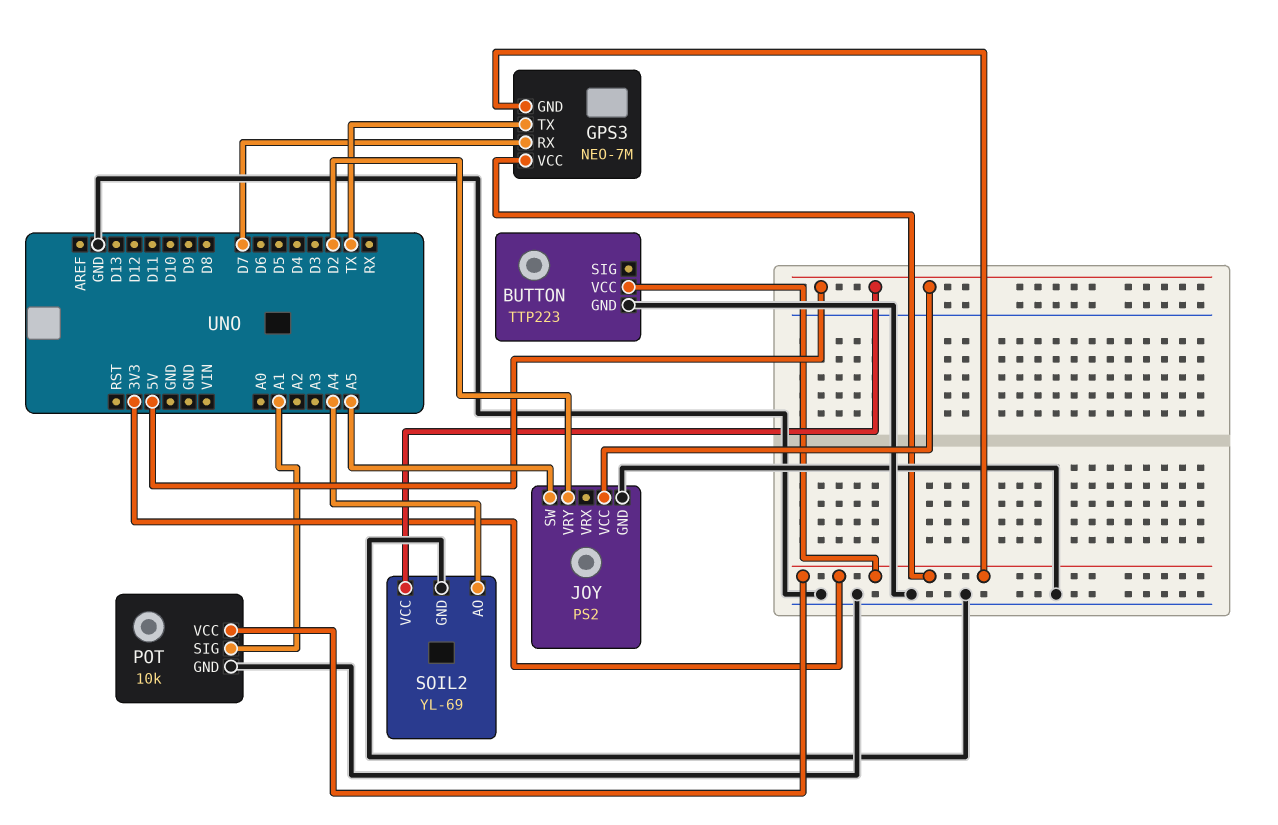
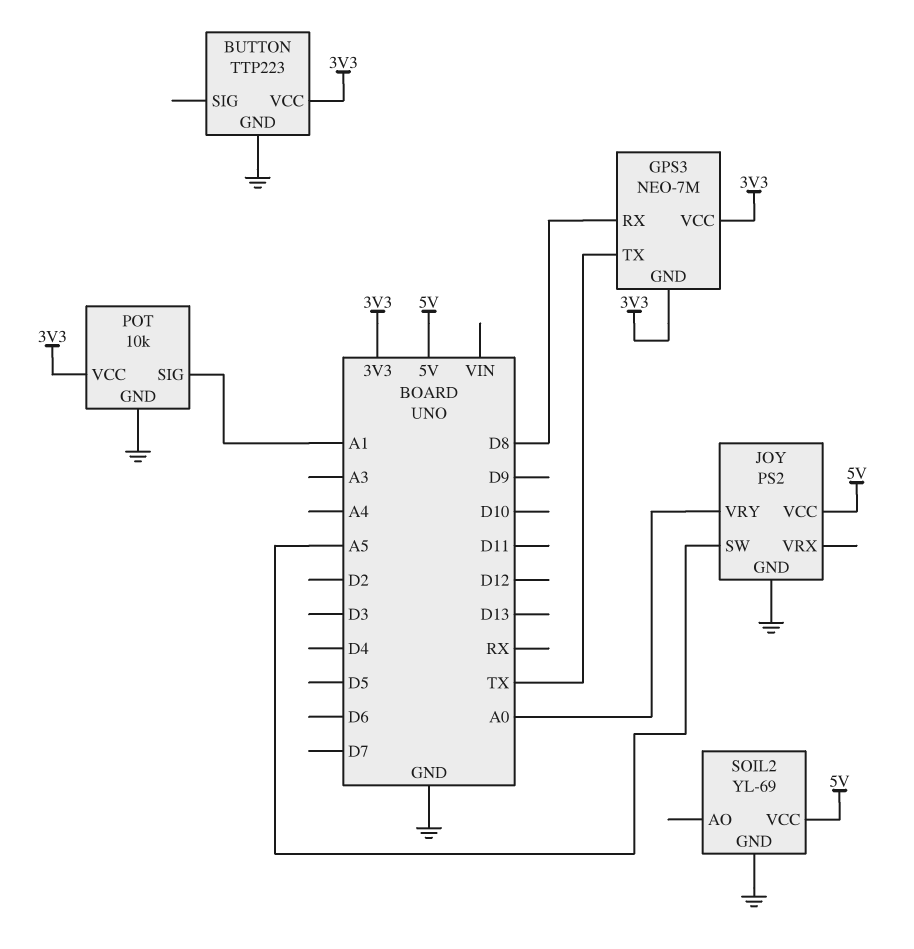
GPS3 pin RX: D7 -> D8
JOY pin VRY: D2 -> A0
SOIL2 pin AO: A4 -> none

